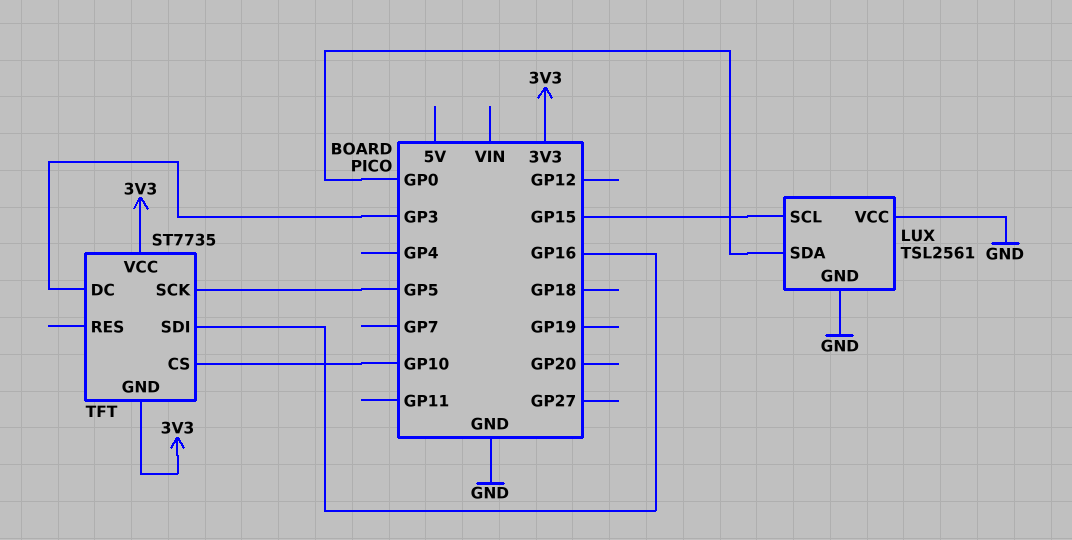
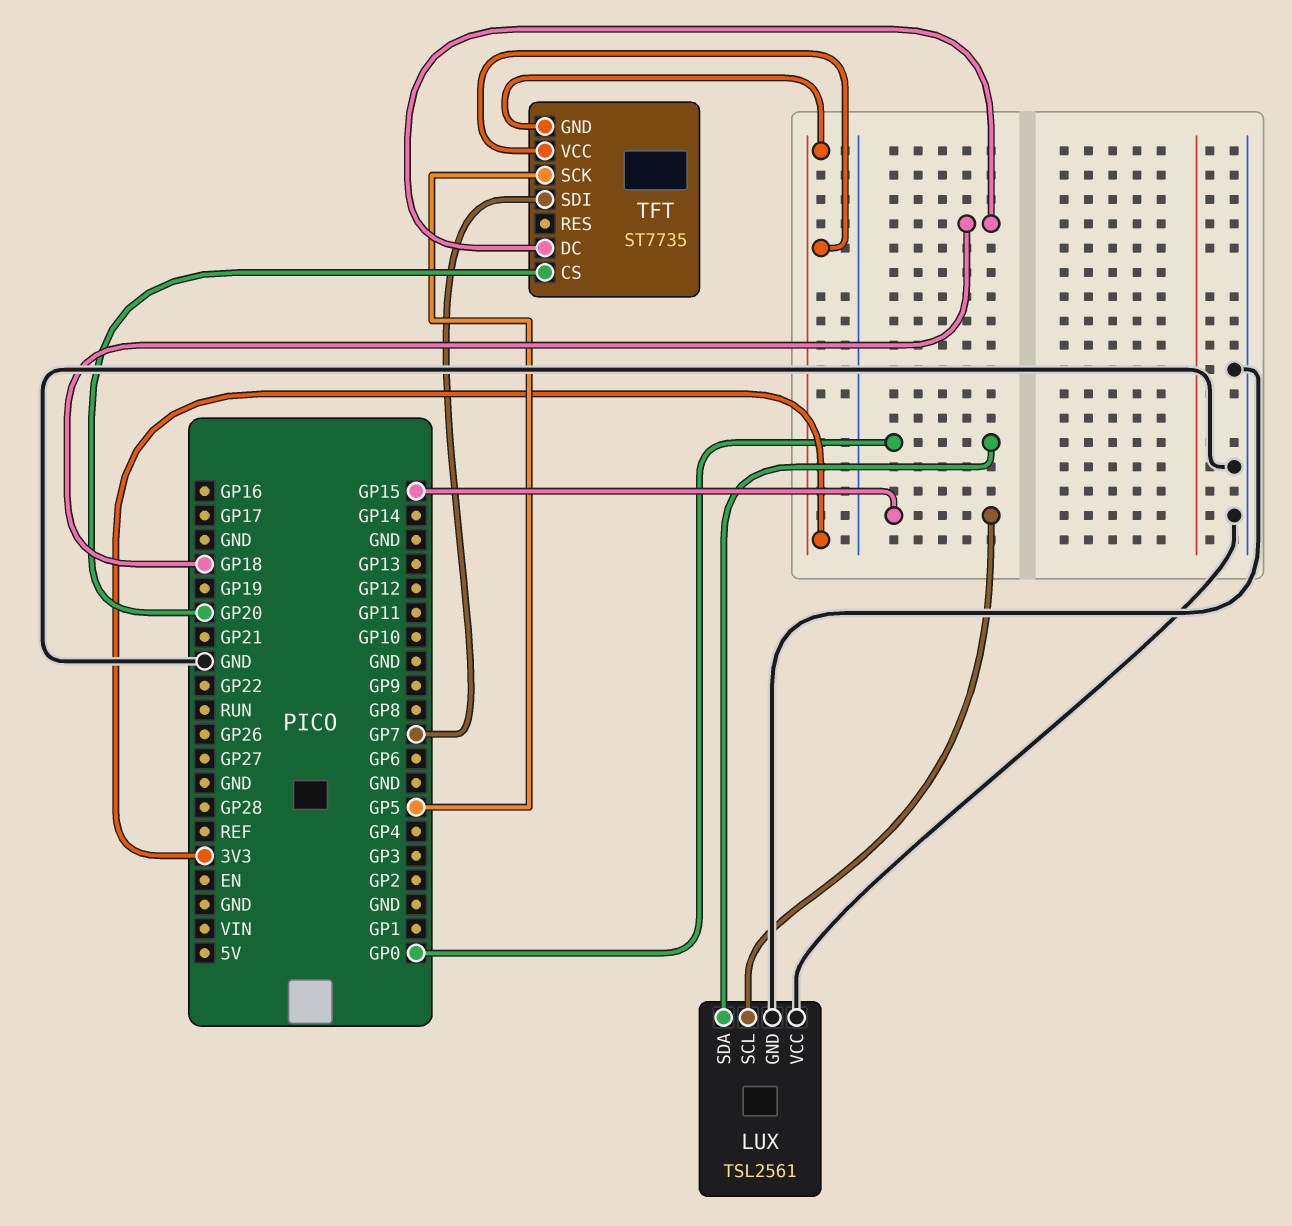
TFT pin CS: GP10 -> GP20
TFT pin DC: GP3 -> GP18
TFT pin SDI: GP16 -> GP7

